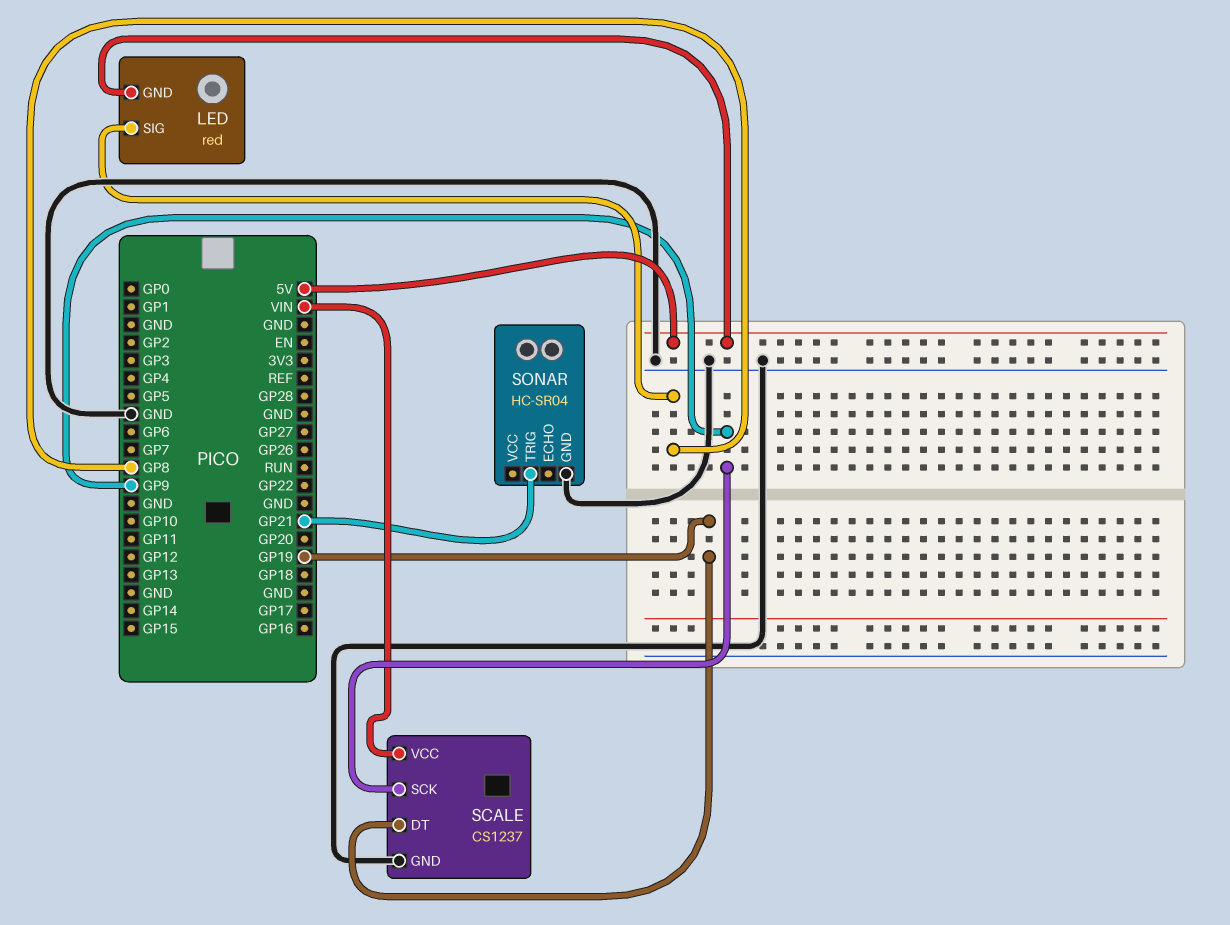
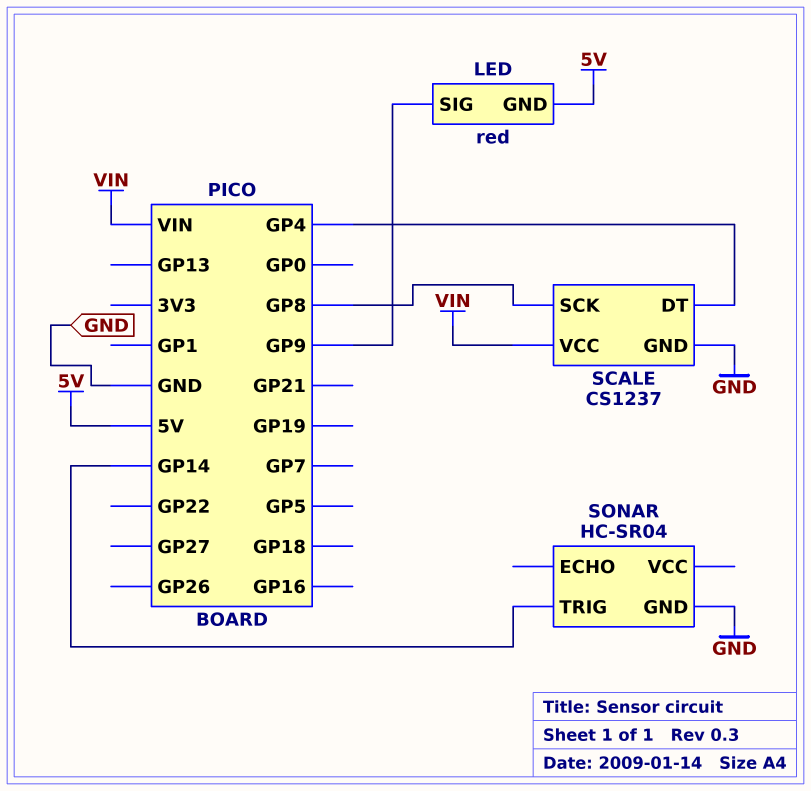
LED pin SIG: GP8 -> GP9
SCALE pin DT: GP19 -> GP4
SCALE pin SCK: GP9 -> GP8
SONAR pin TRIG: GP21 -> GP14

